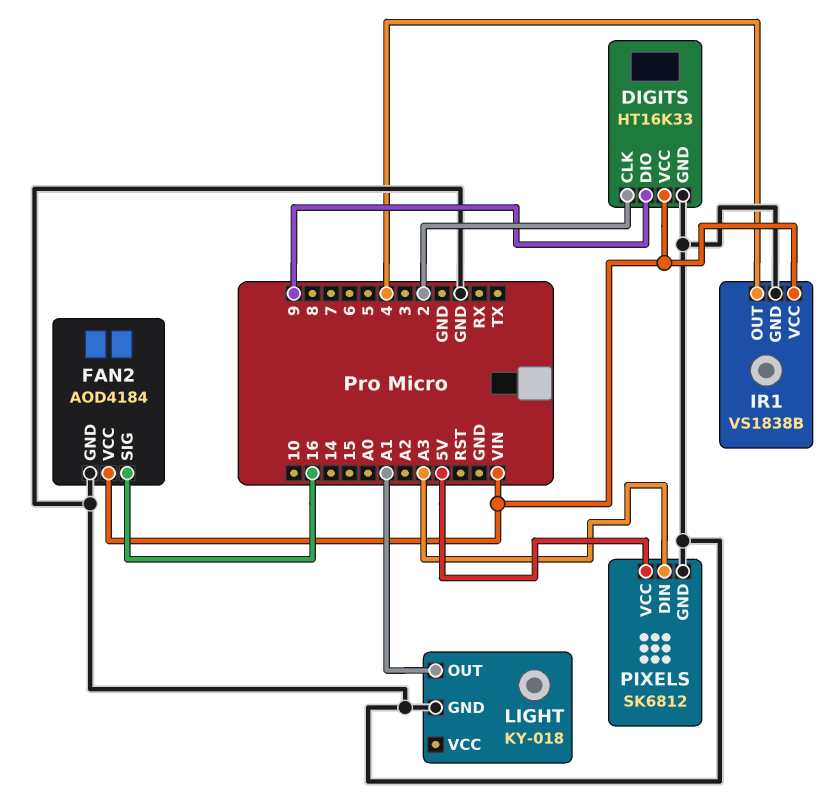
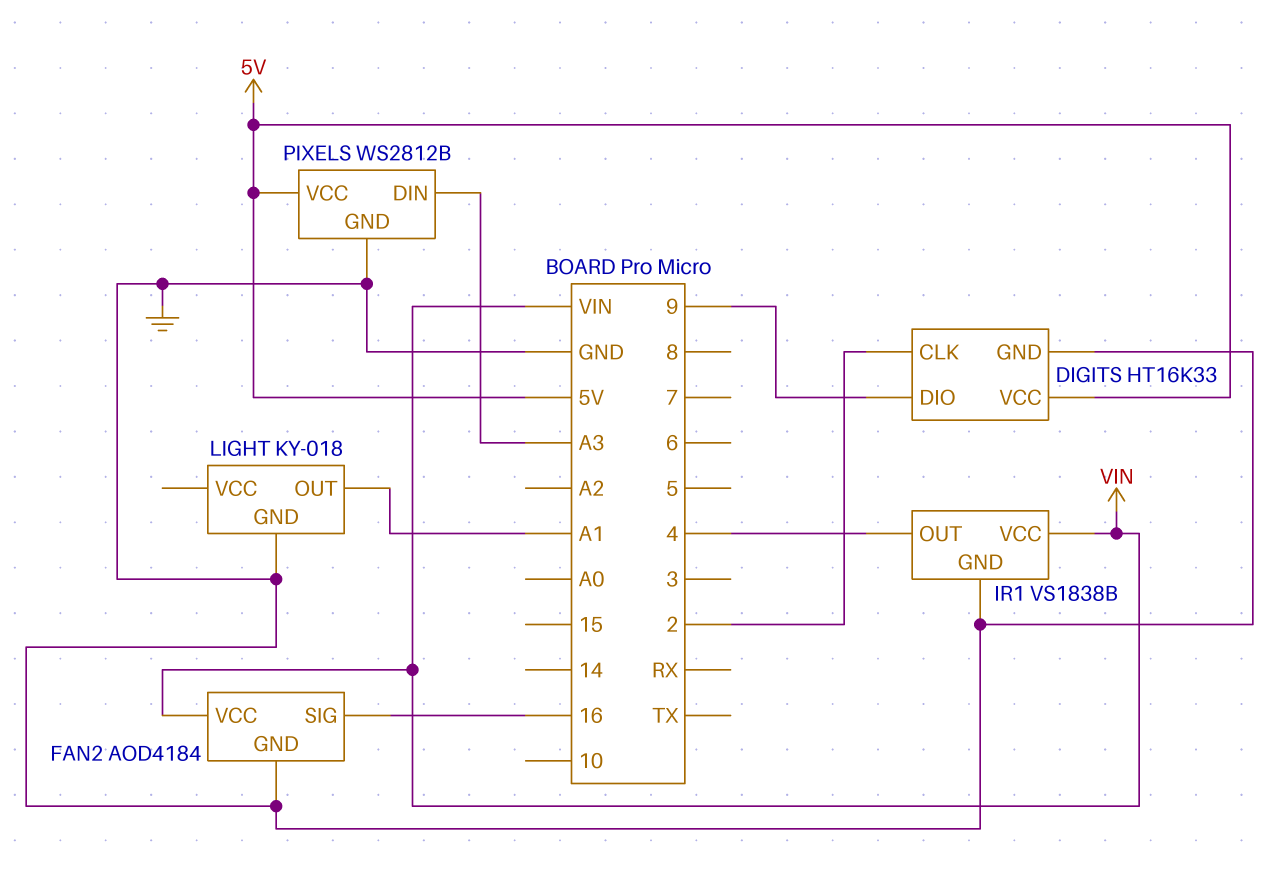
DIGITS pin VCC: VIN -> 5V
PIXELS: SK6812 -> WS2812B

